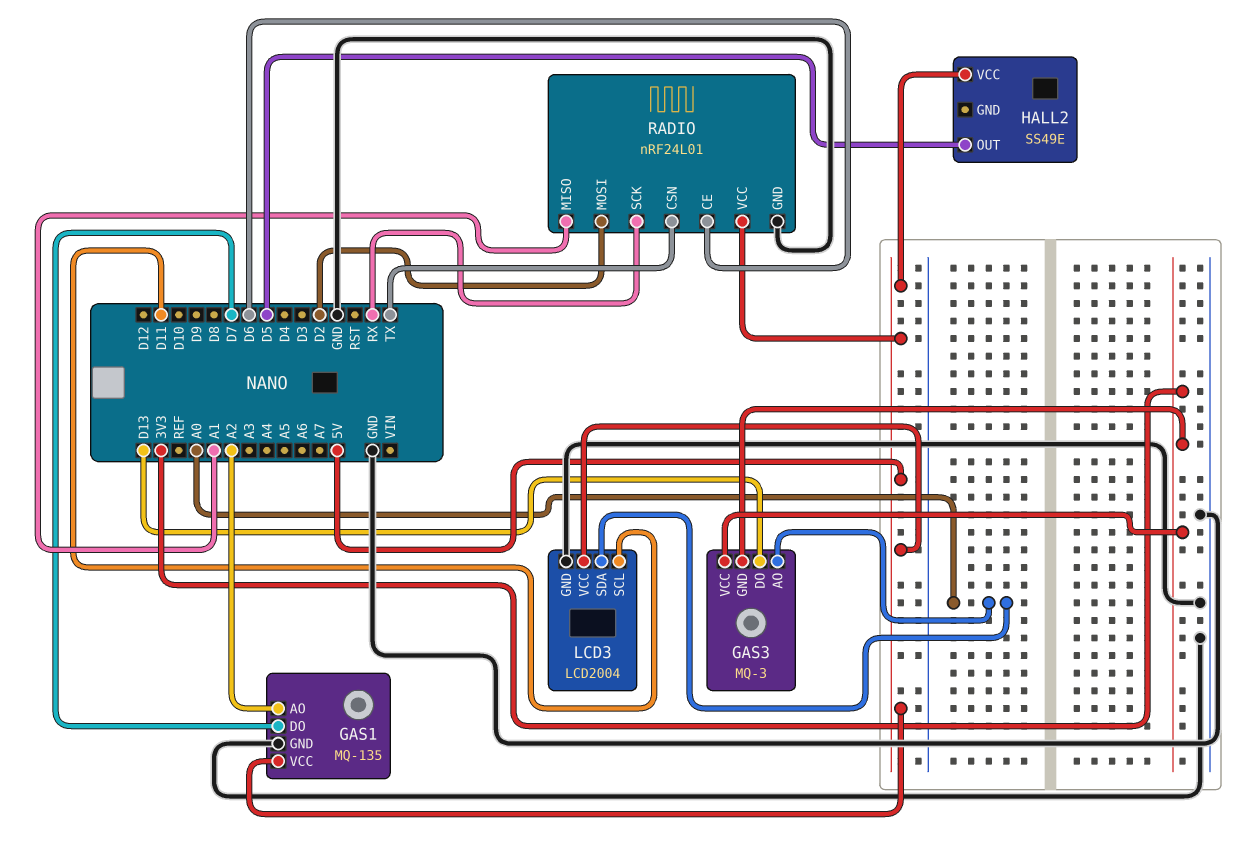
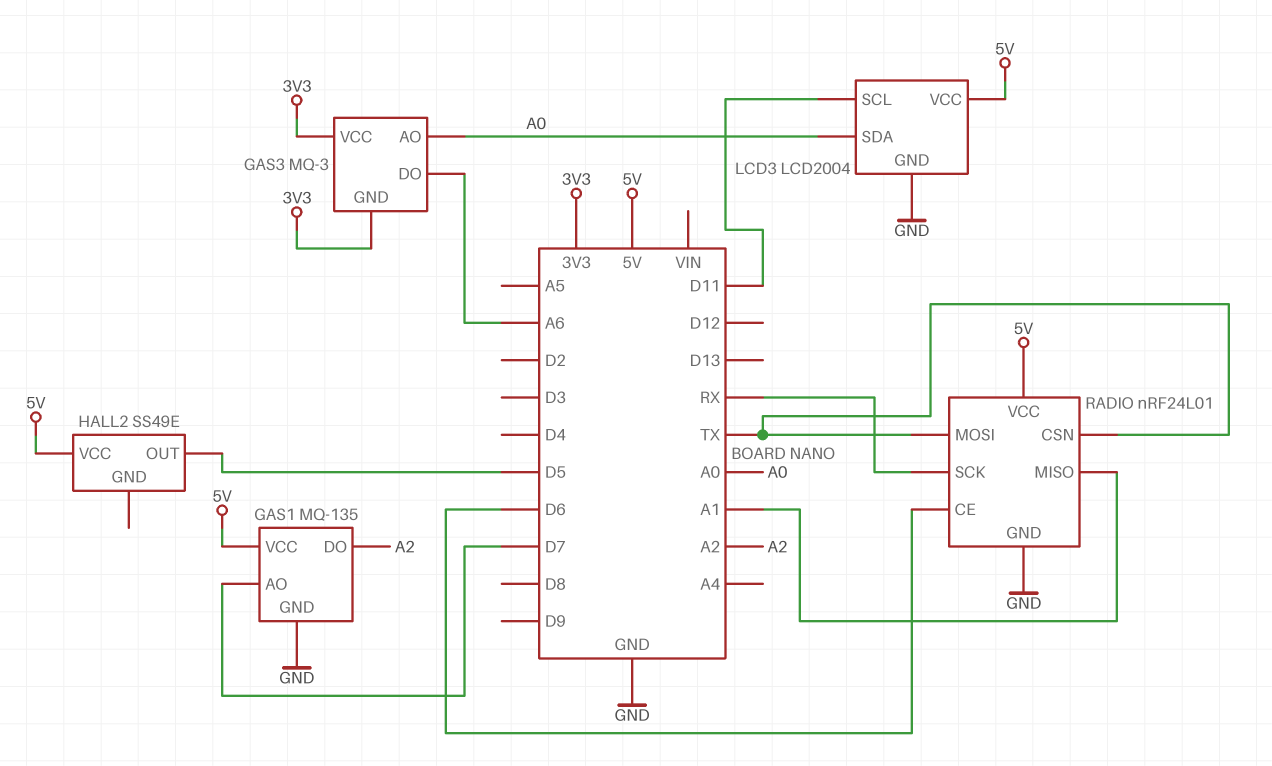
GAS1 pin AO: A2 -> D7
GAS1 pin DO: D7 -> A2
GAS3 pin DO: D13 -> A6
RADIO pin MOSI: D2 -> TX

